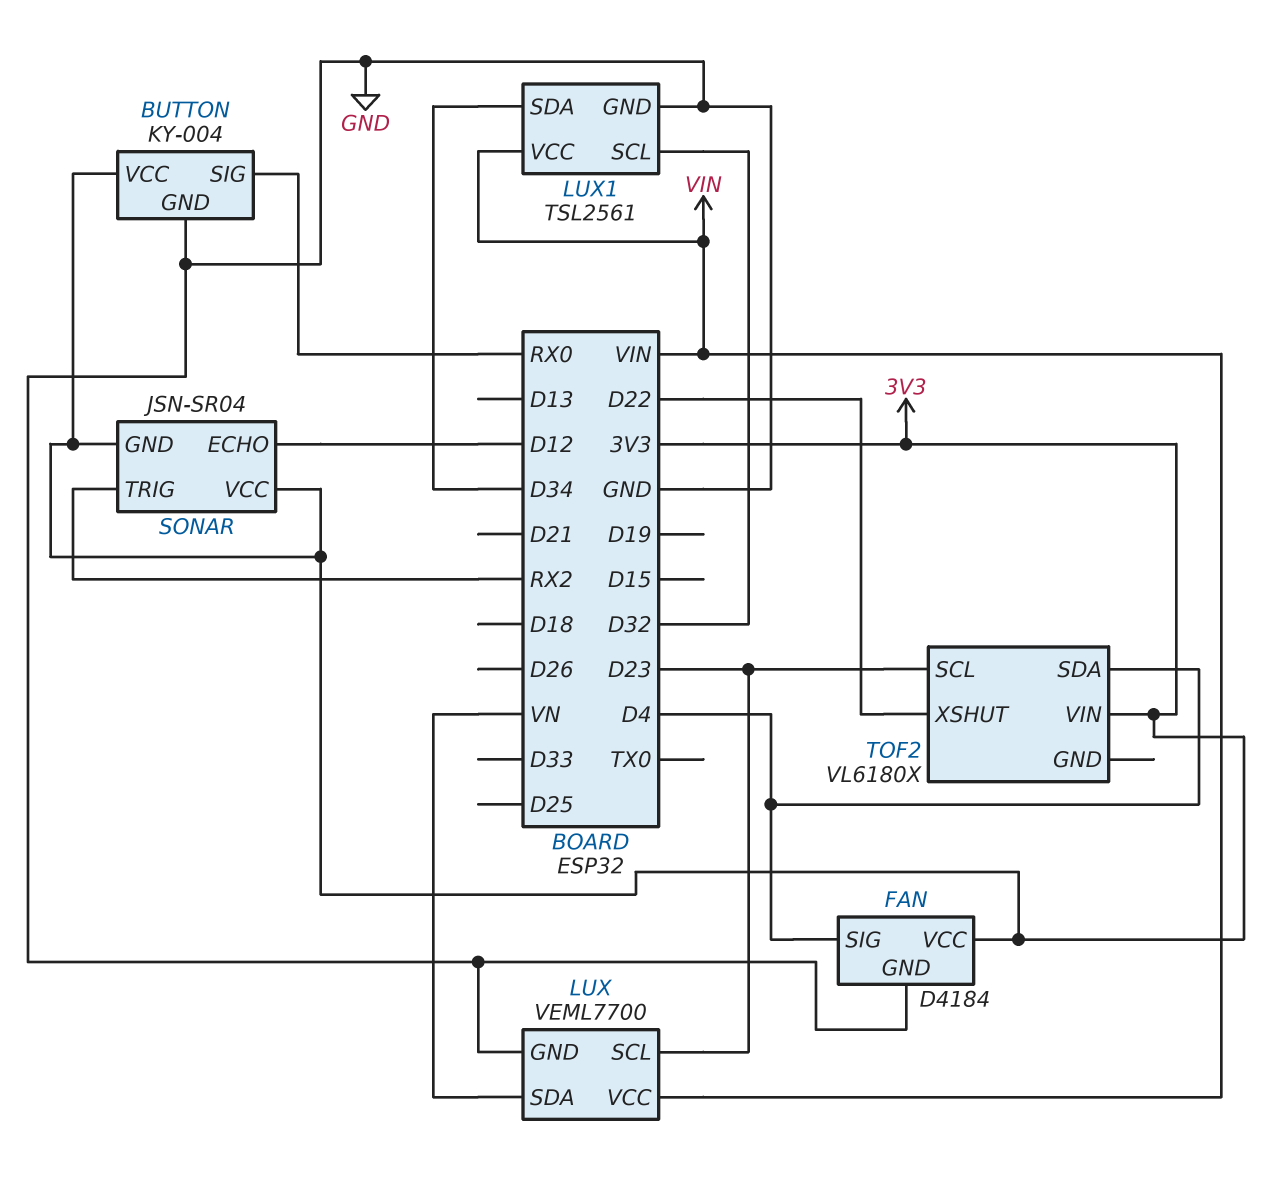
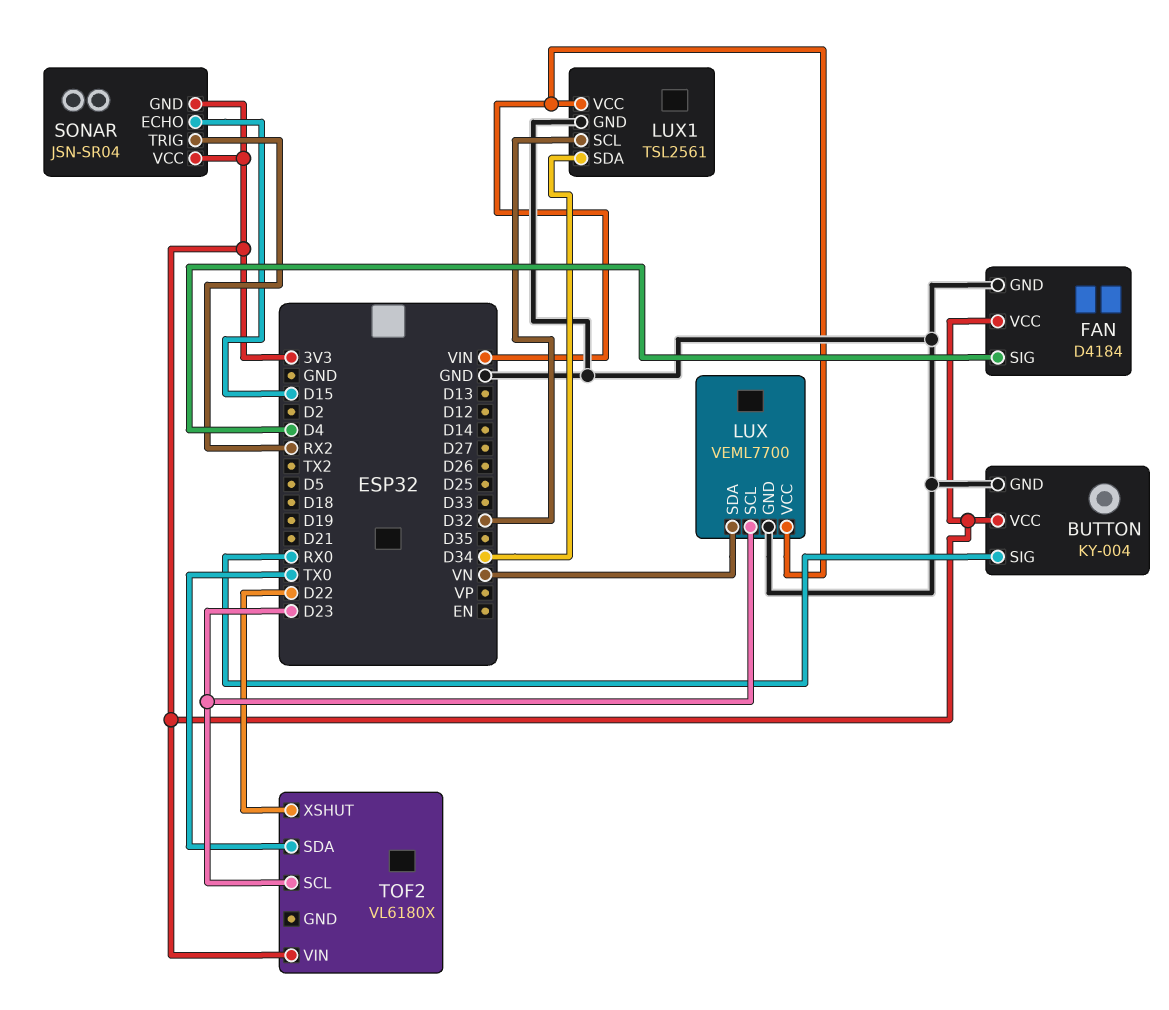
SONAR pin ECHO: D12 -> D15
TOF2 pin SDA: D4 -> TX0

